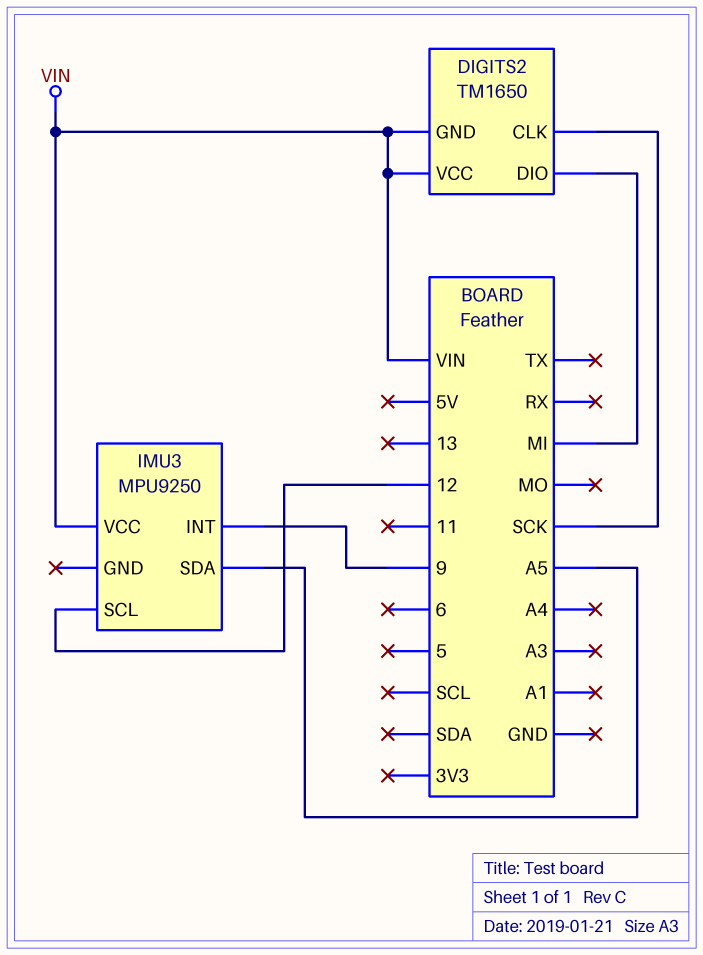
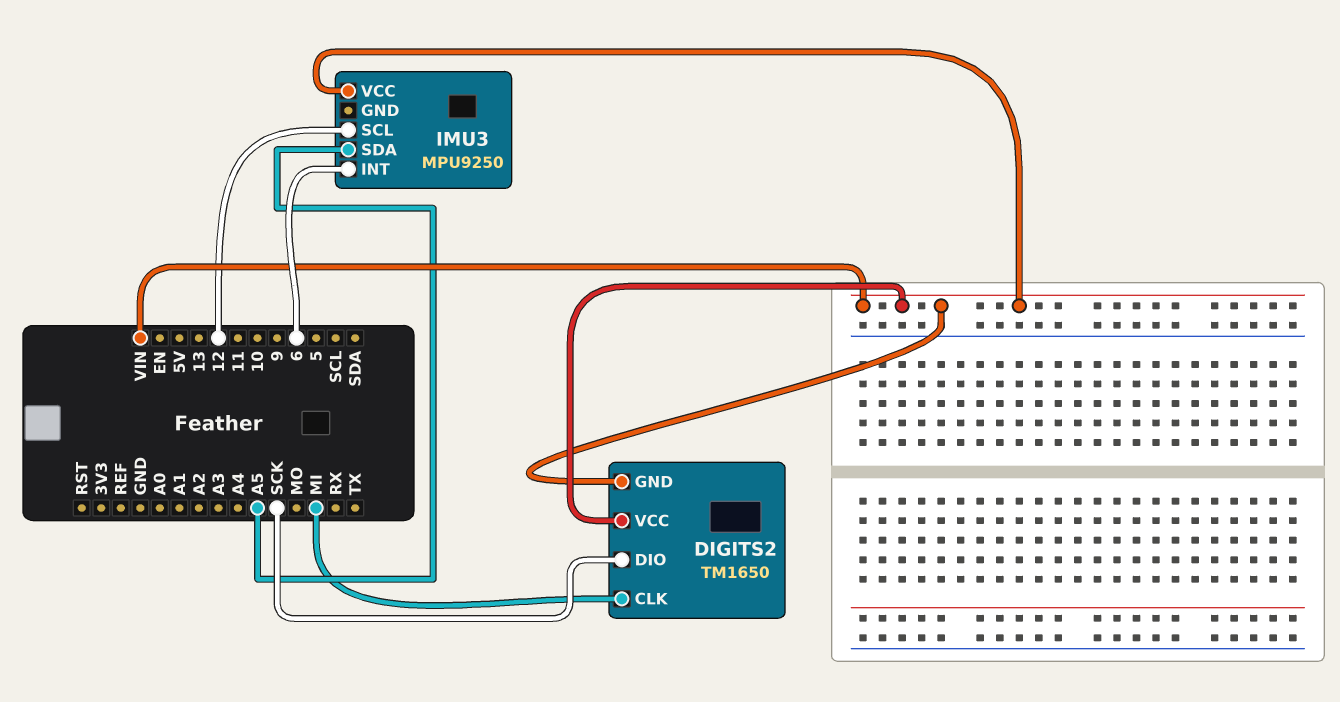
DIGITS2 pin CLK: SCK -> MI
DIGITS2 pin DIO: MI -> SCK
IMU3 pin INT: 9 -> 6

